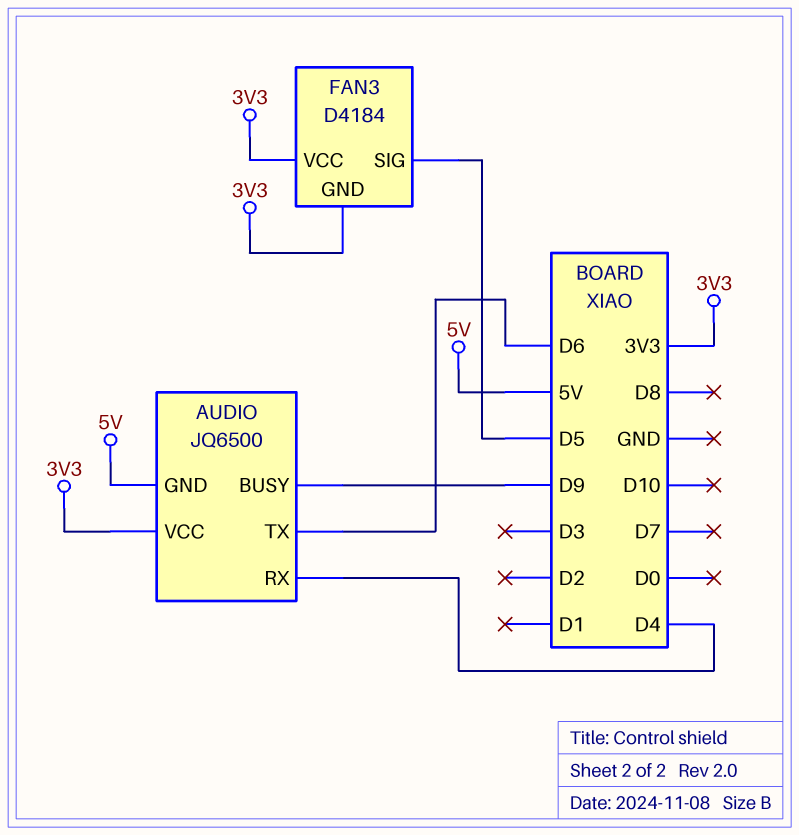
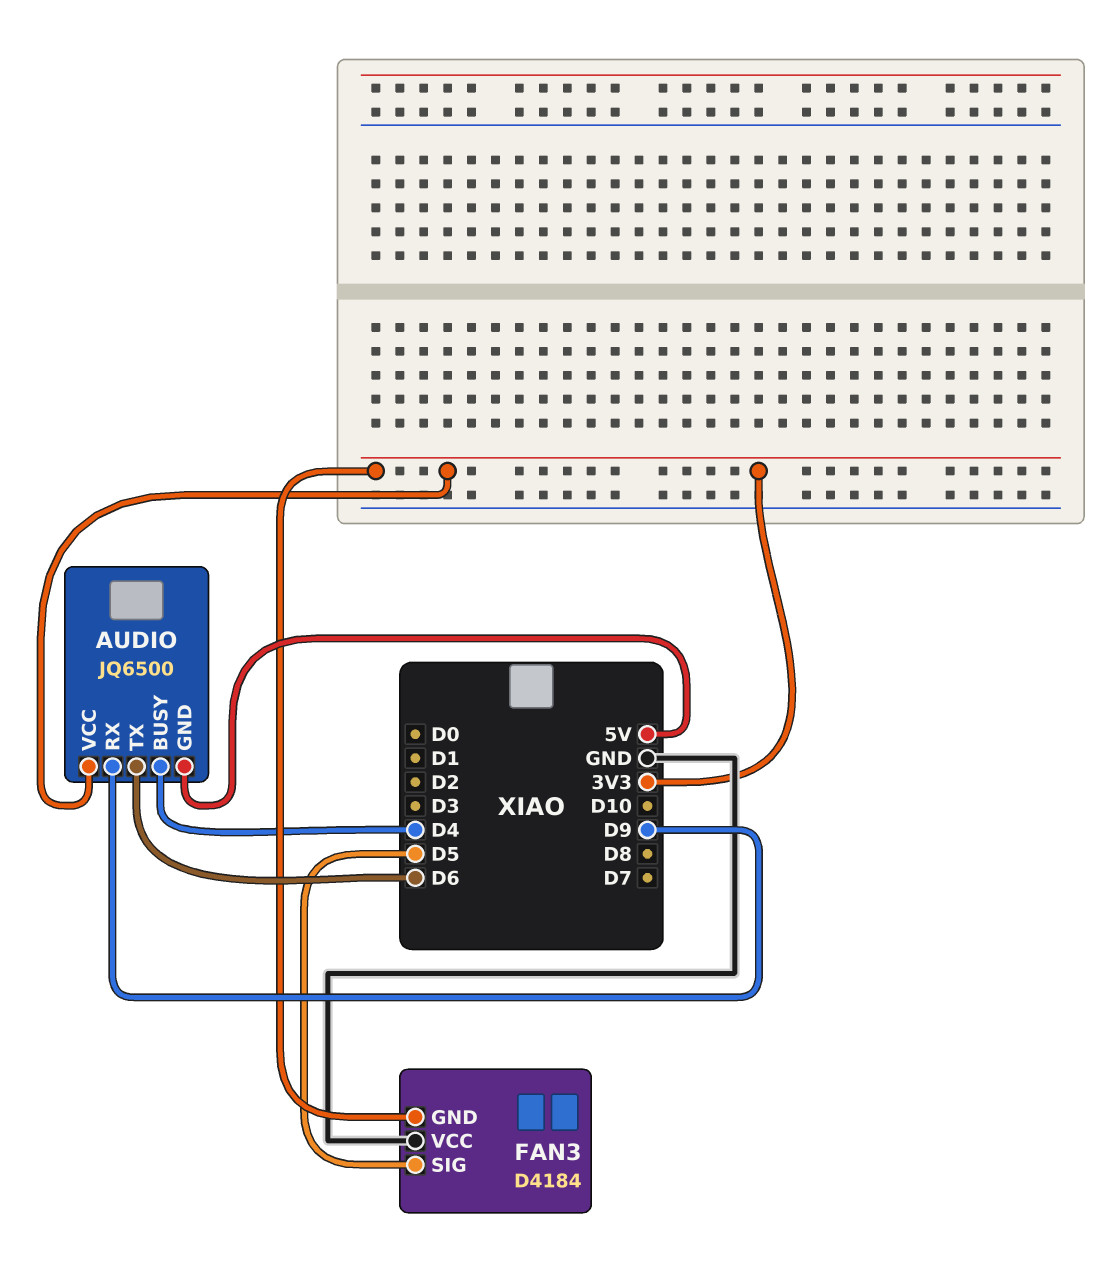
AUDIO pin BUSY: D9 -> D4
AUDIO pin RX: D4 -> D9
FAN3 pin VCC: 3V3 -> GND

